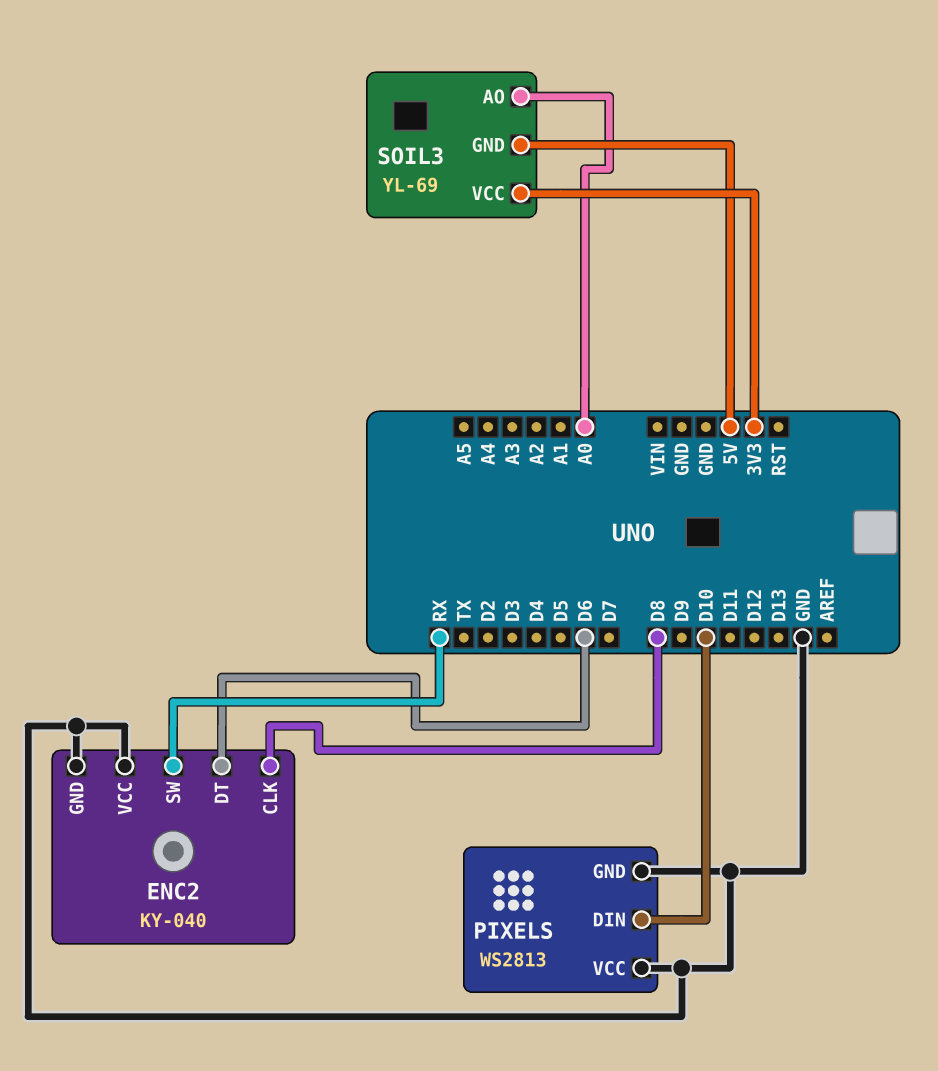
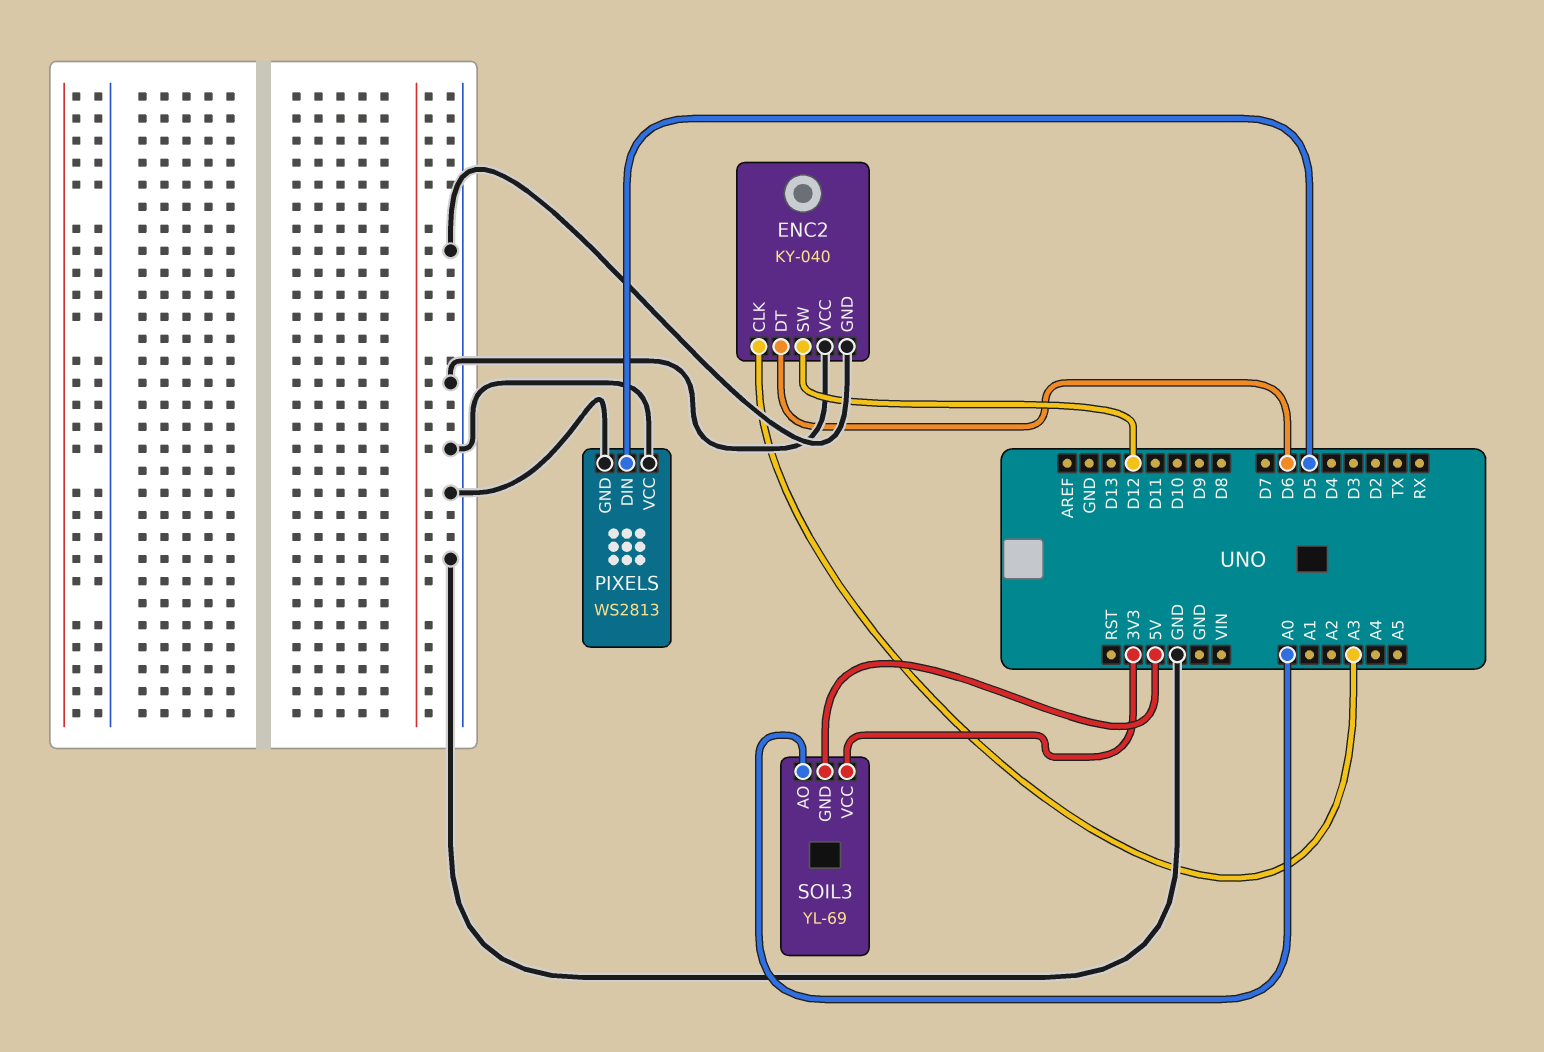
ENC2 pin CLK: D8 -> A3
ENC2 pin SW: RX -> D12
PIXELS pin DIN: D10 -> D5

